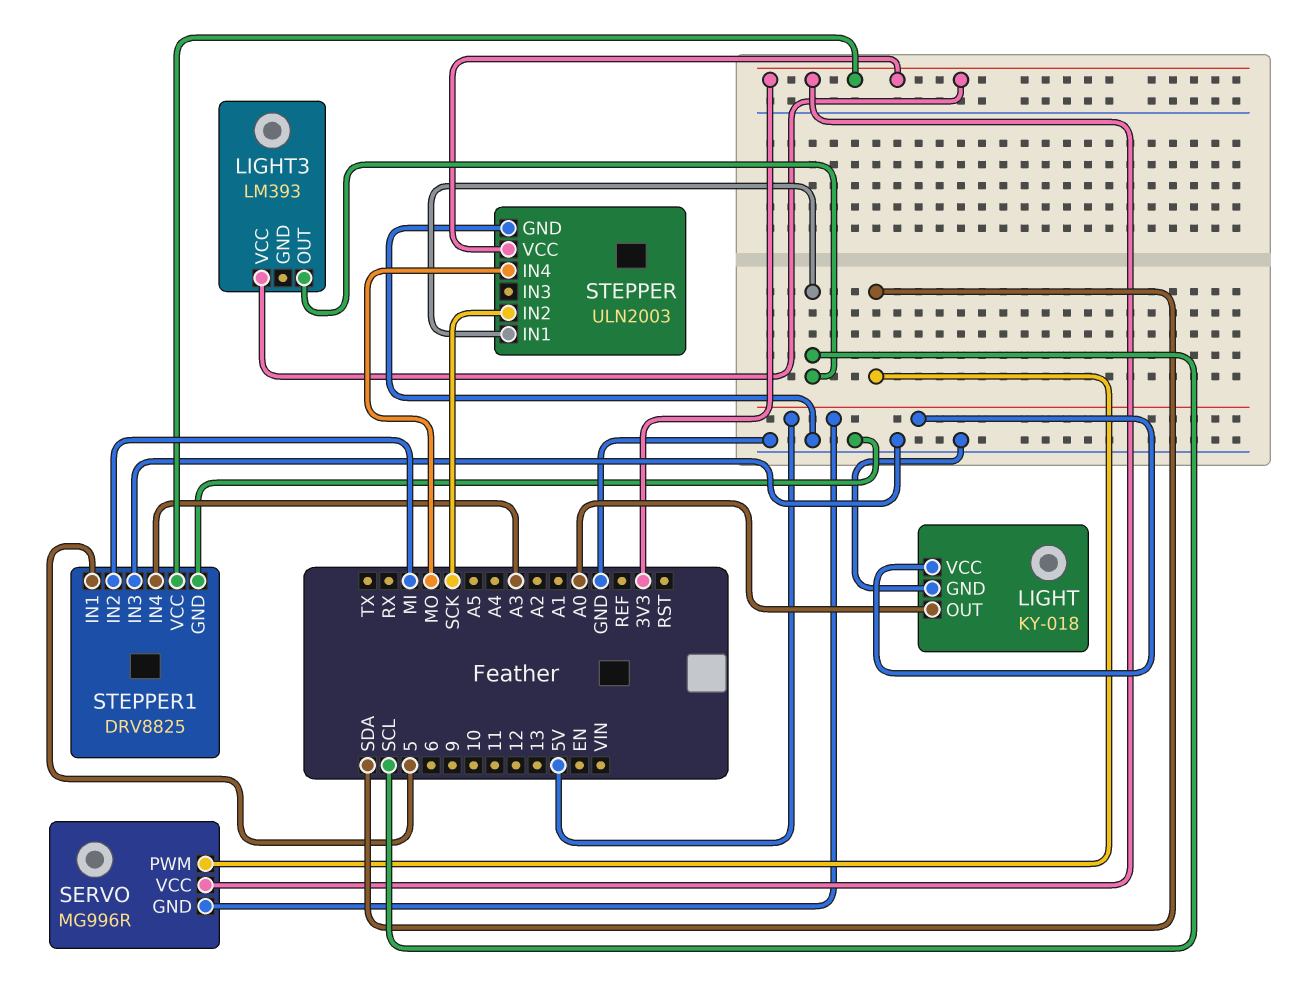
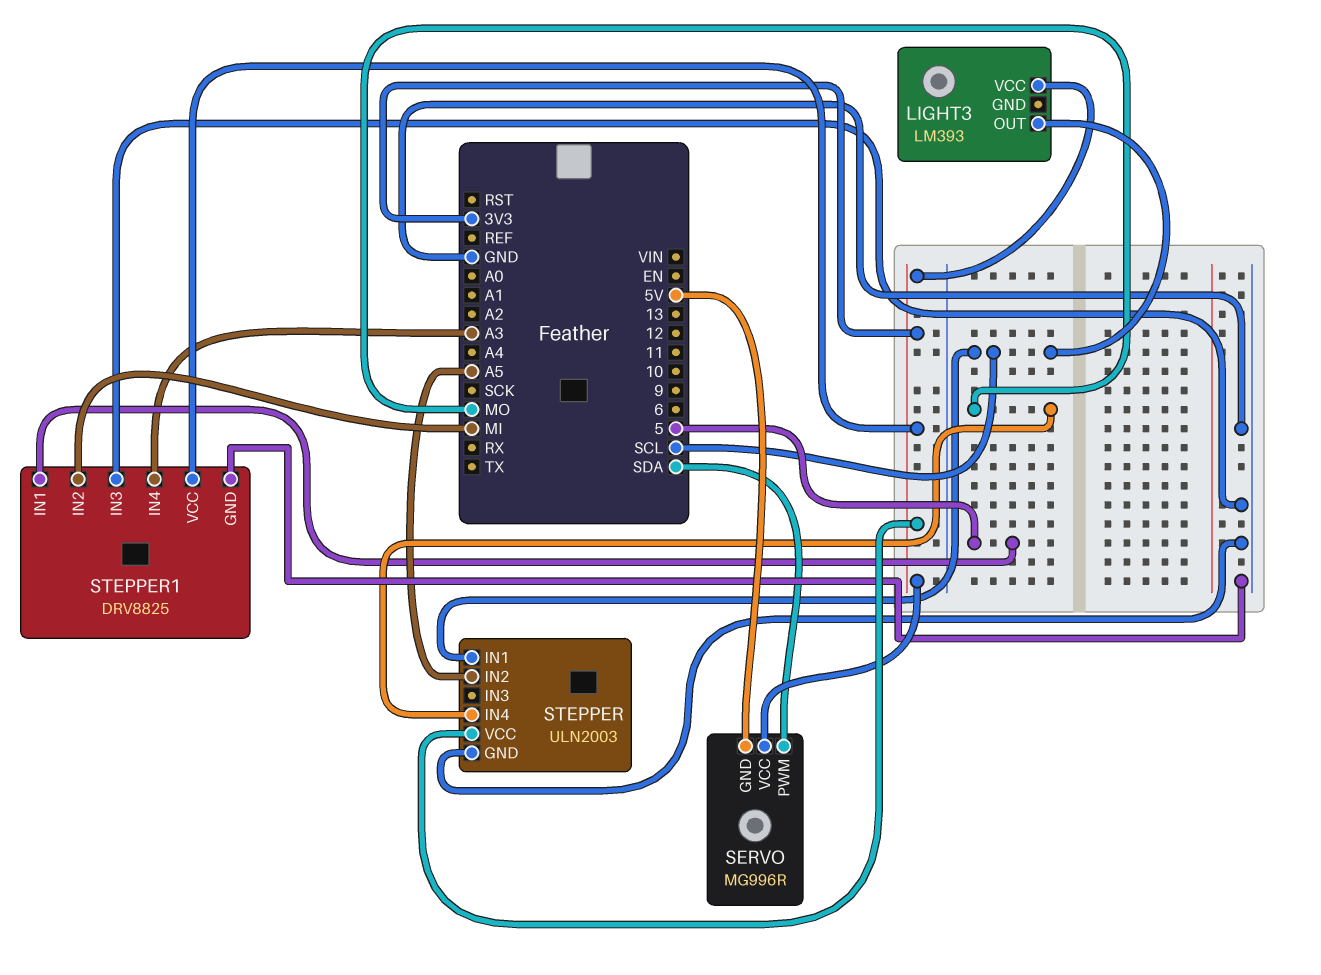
LIGHT: KY-018 -> none
LIGHT pin GND: GND -> none
LIGHT pin OUT: A0 -> none
LIGHT pin VCC: 5V -> none
STEPPER pin IN2: SCK -> A5

